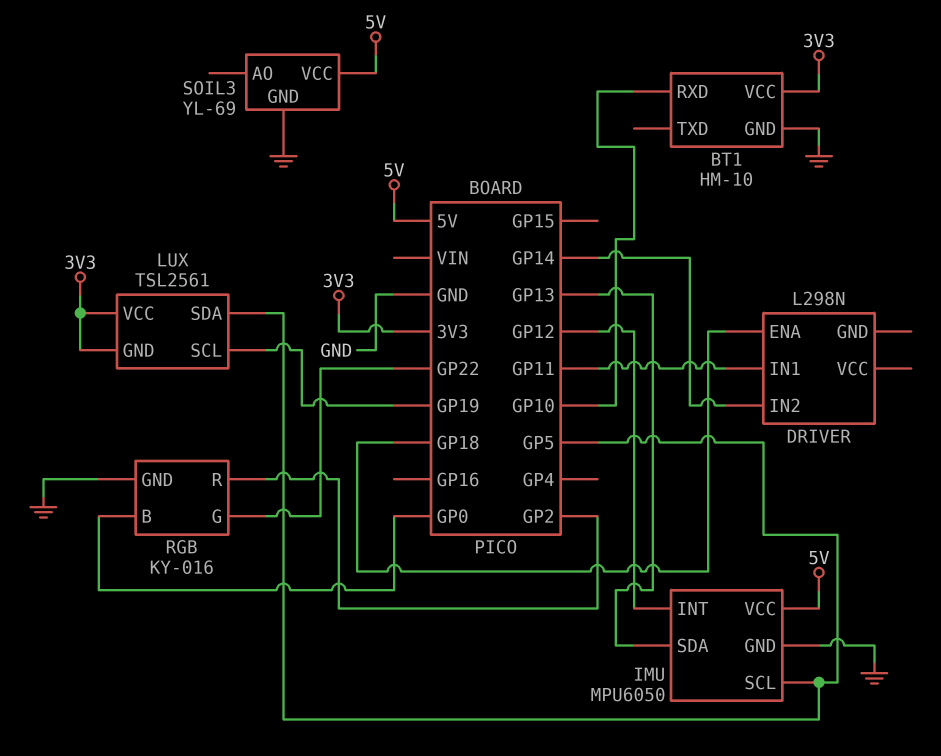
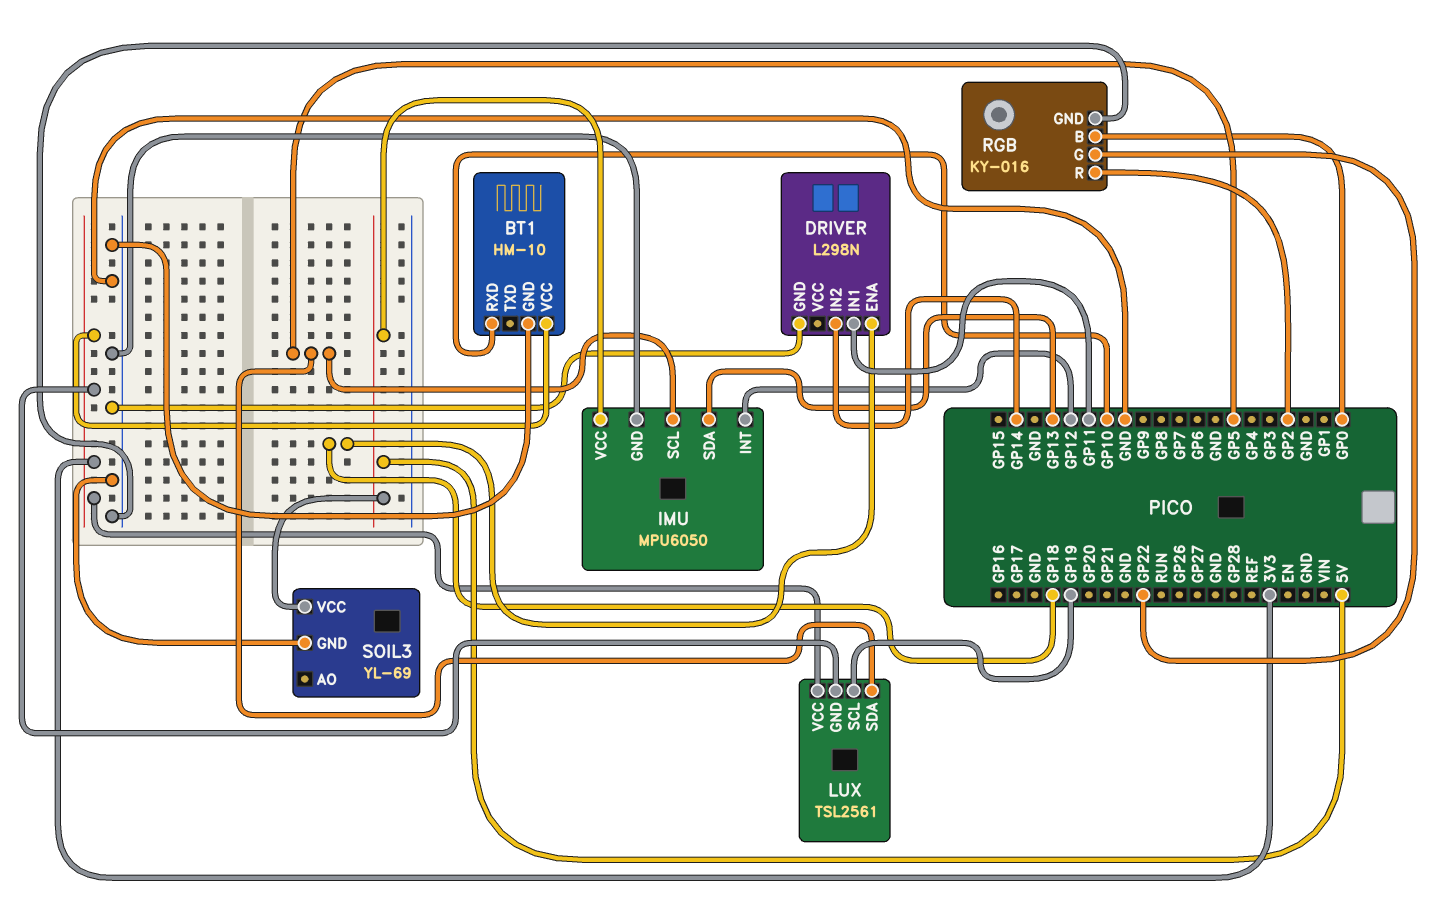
DRIVER pin GND: none -> GND

